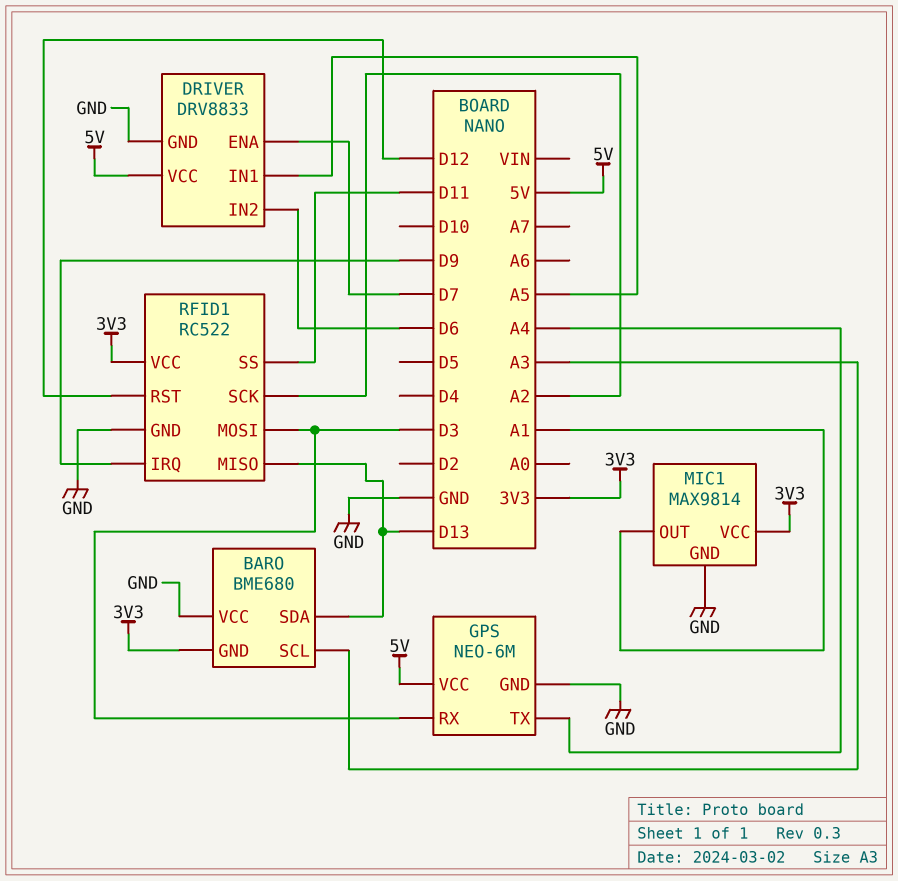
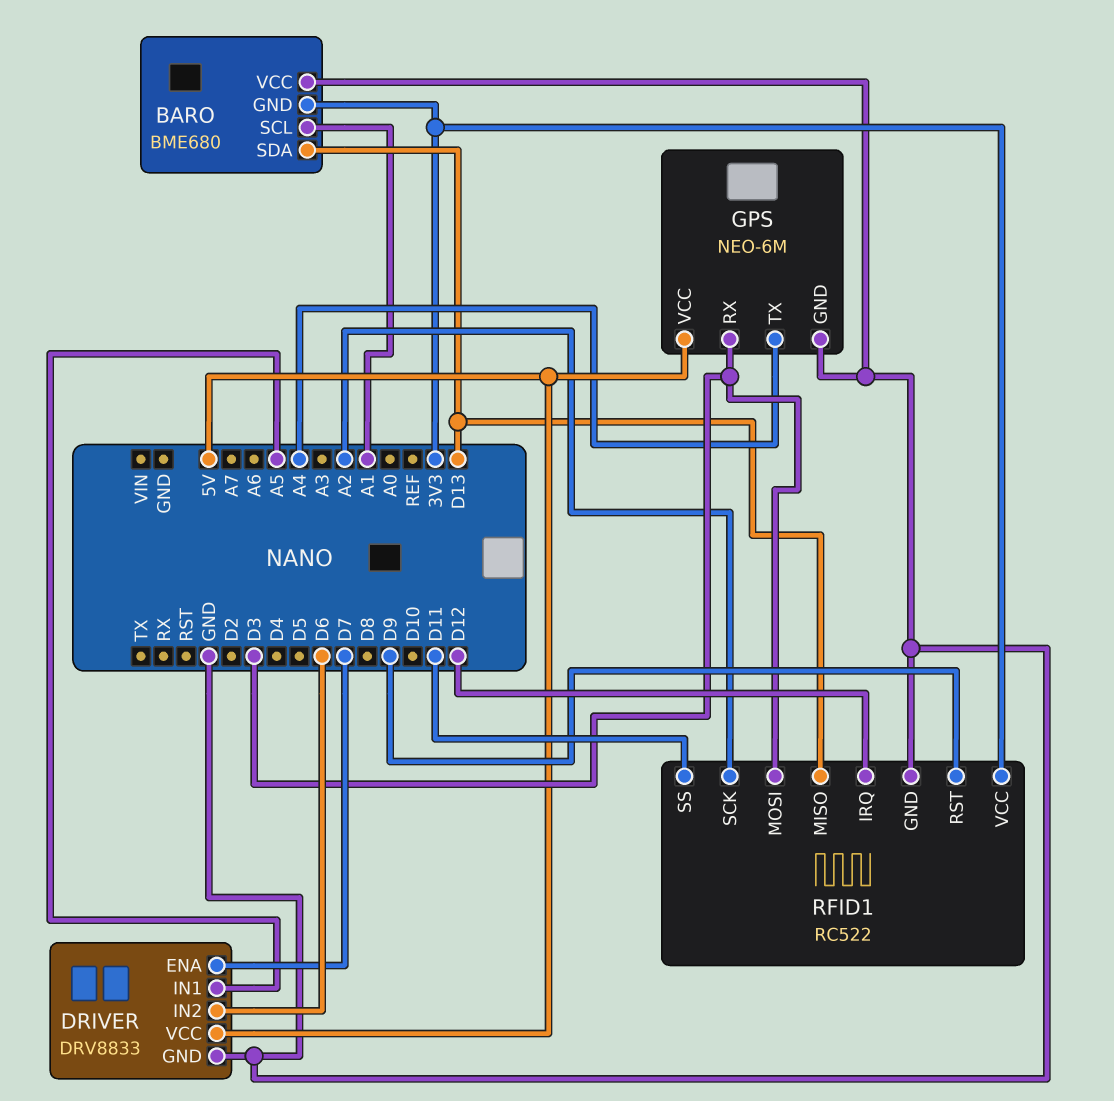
BARO pin SCL: A3 -> A1
MIC1: MAX9814 -> none
MIC1 pin GND: GND -> none
MIC1 pin OUT: A1 -> none
MIC1 pin VCC: 3V3 -> none
RFID1 pin IRQ: D9 -> D12
RFID1 pin RST: D12 -> D9

